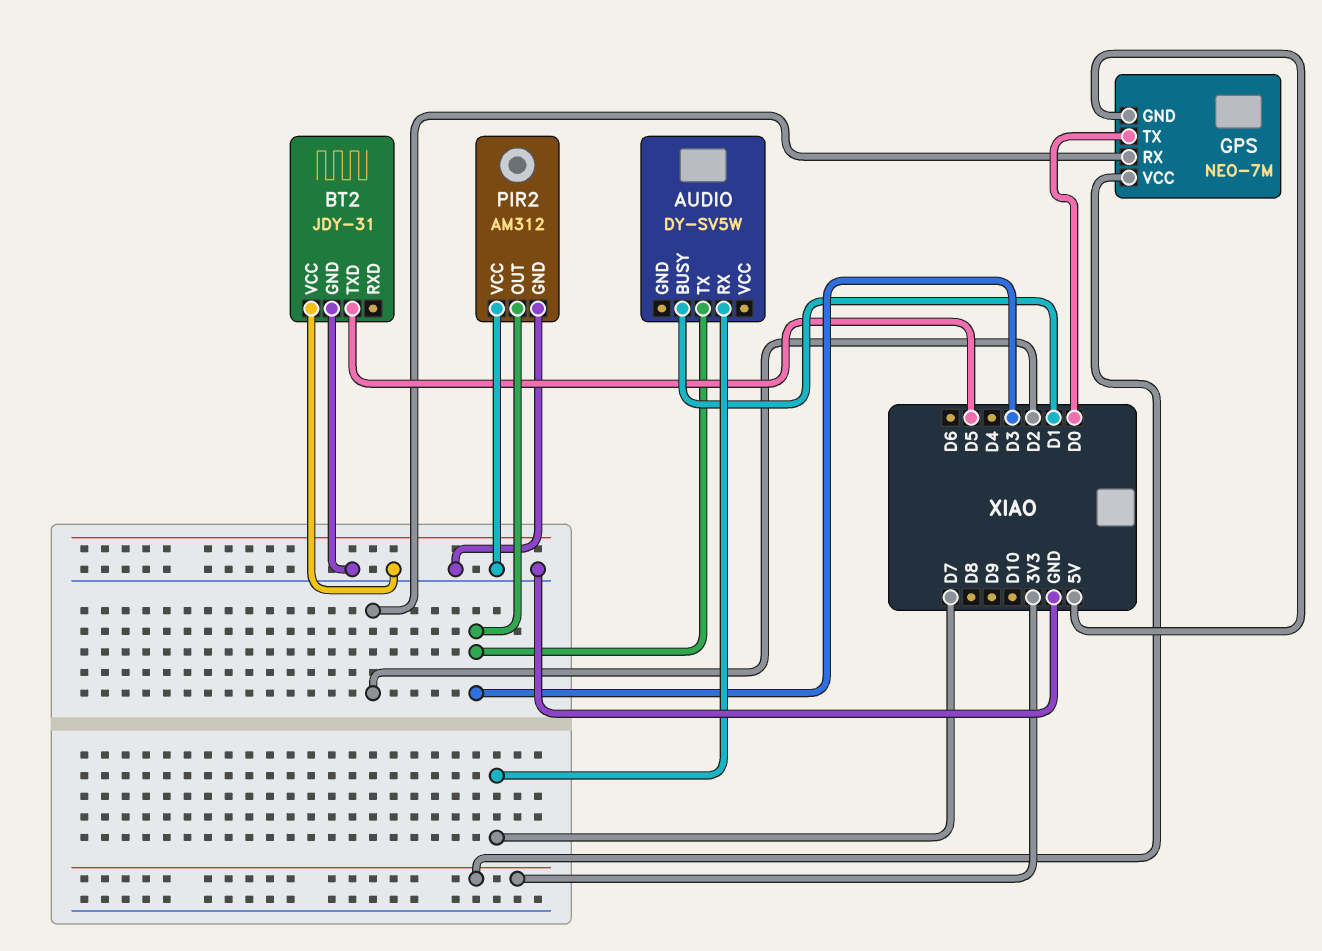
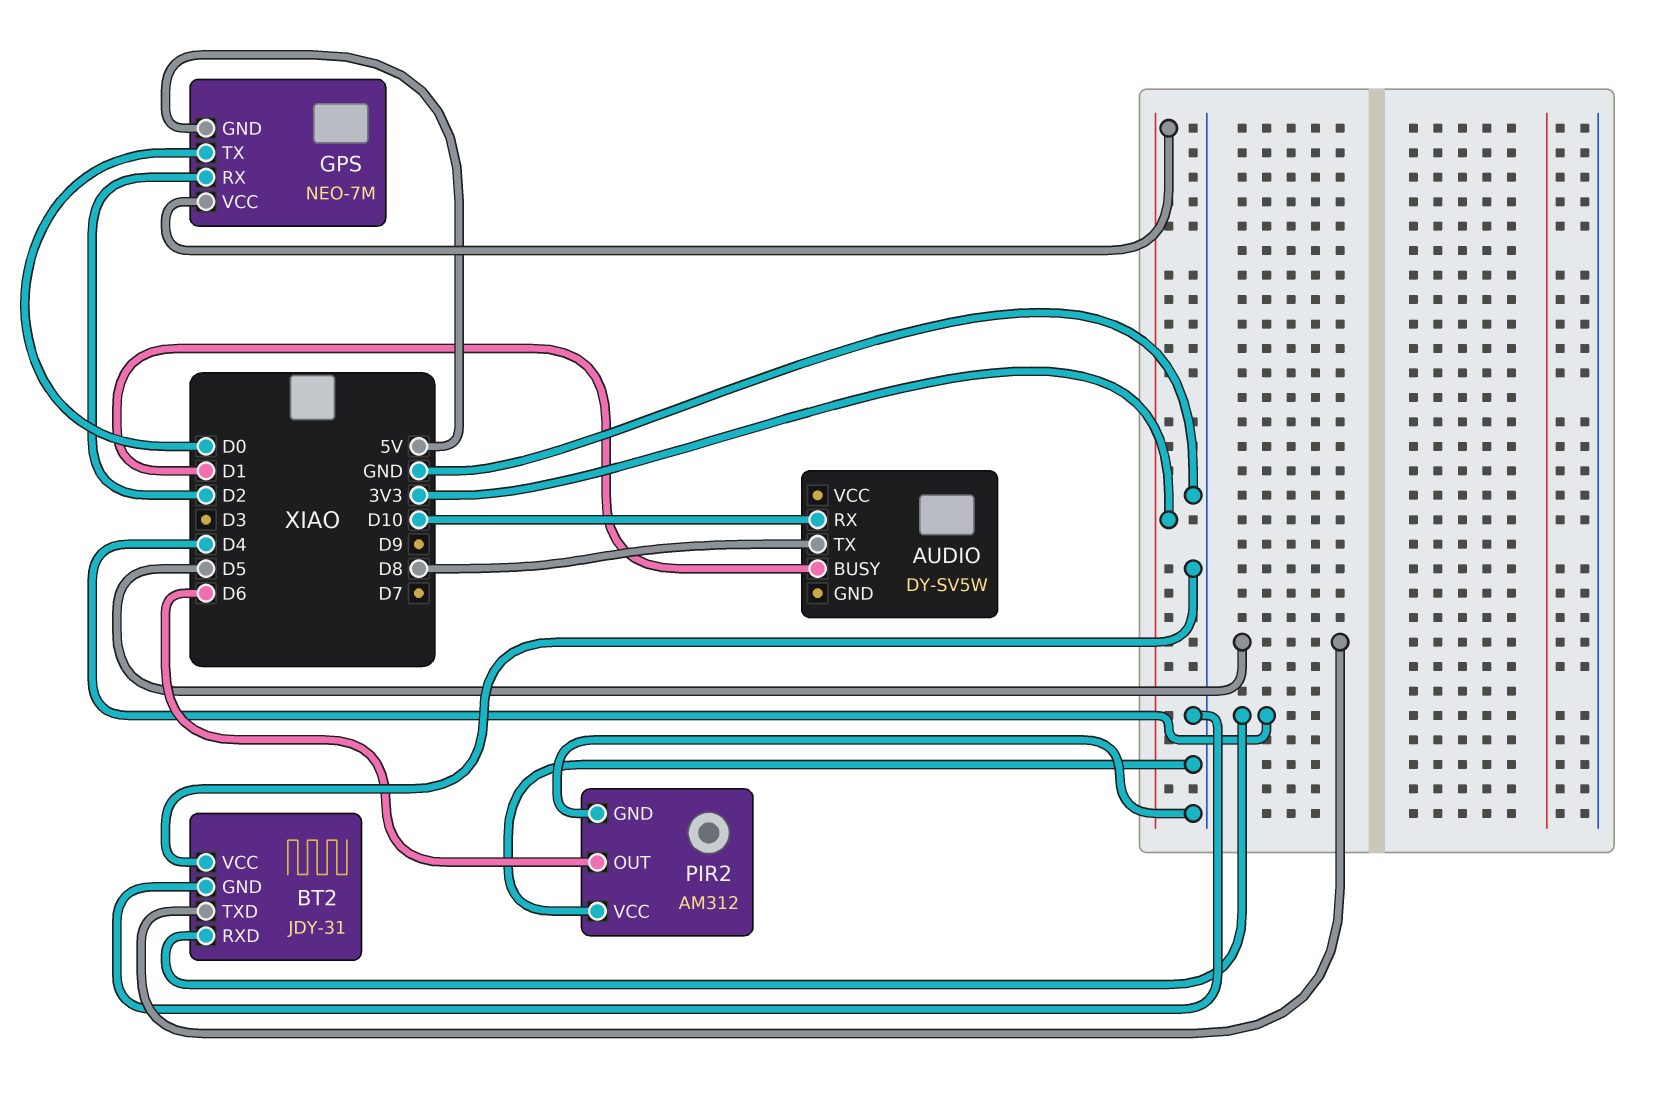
AUDIO pin RX: D7 -> D10
AUDIO pin TX: D3 -> D8
BT2 pin RXD: none -> D4
PIR2 pin OUT: D3 -> D6

